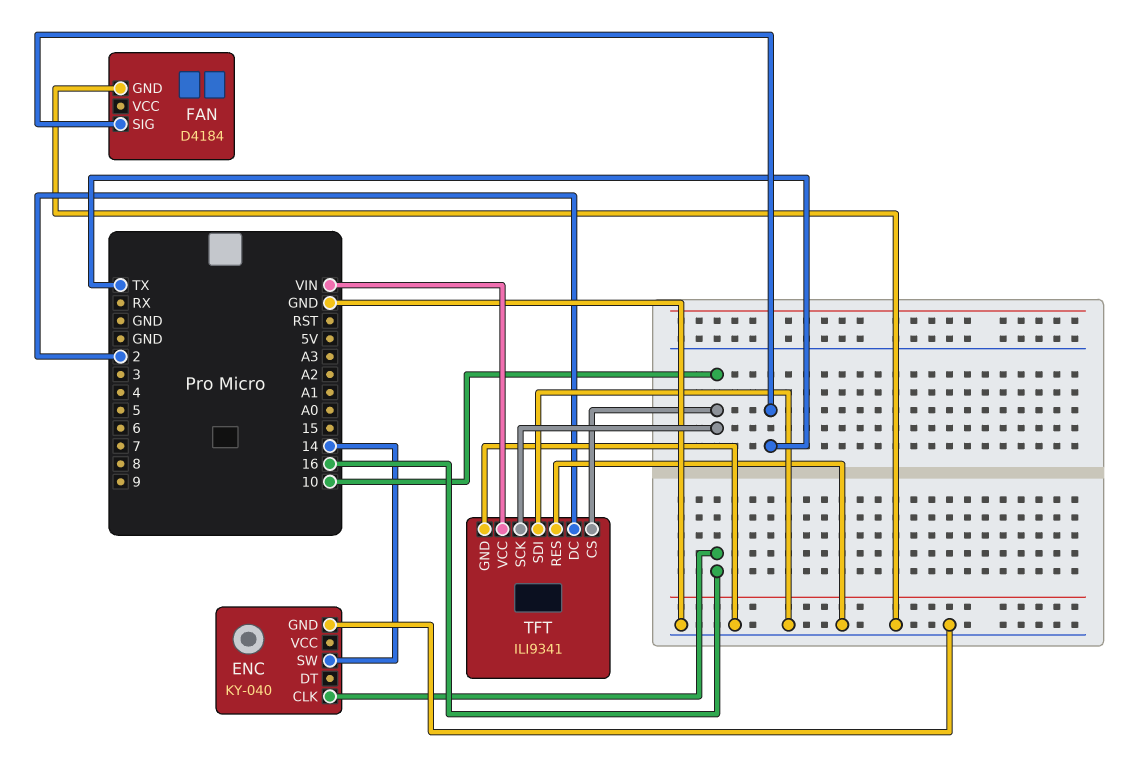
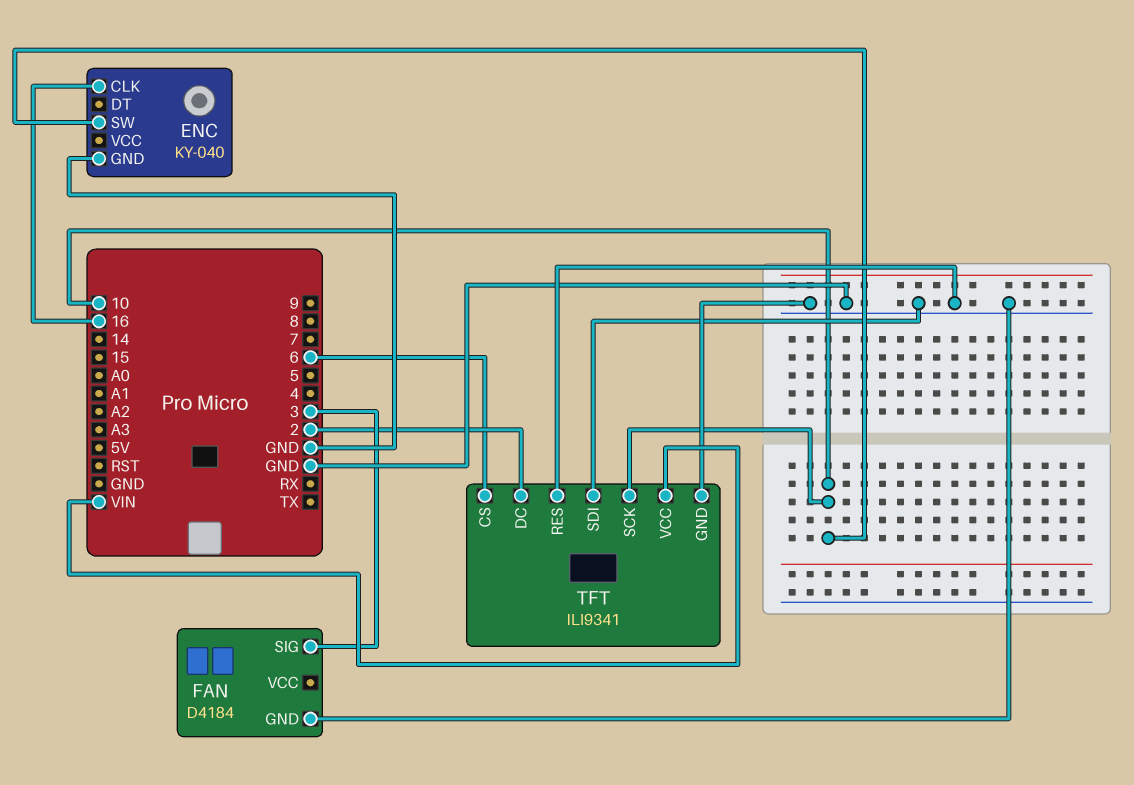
ENC pin SW: 14 -> 10
FAN pin SIG: TX -> 3
TFT pin CS: 10 -> 6

